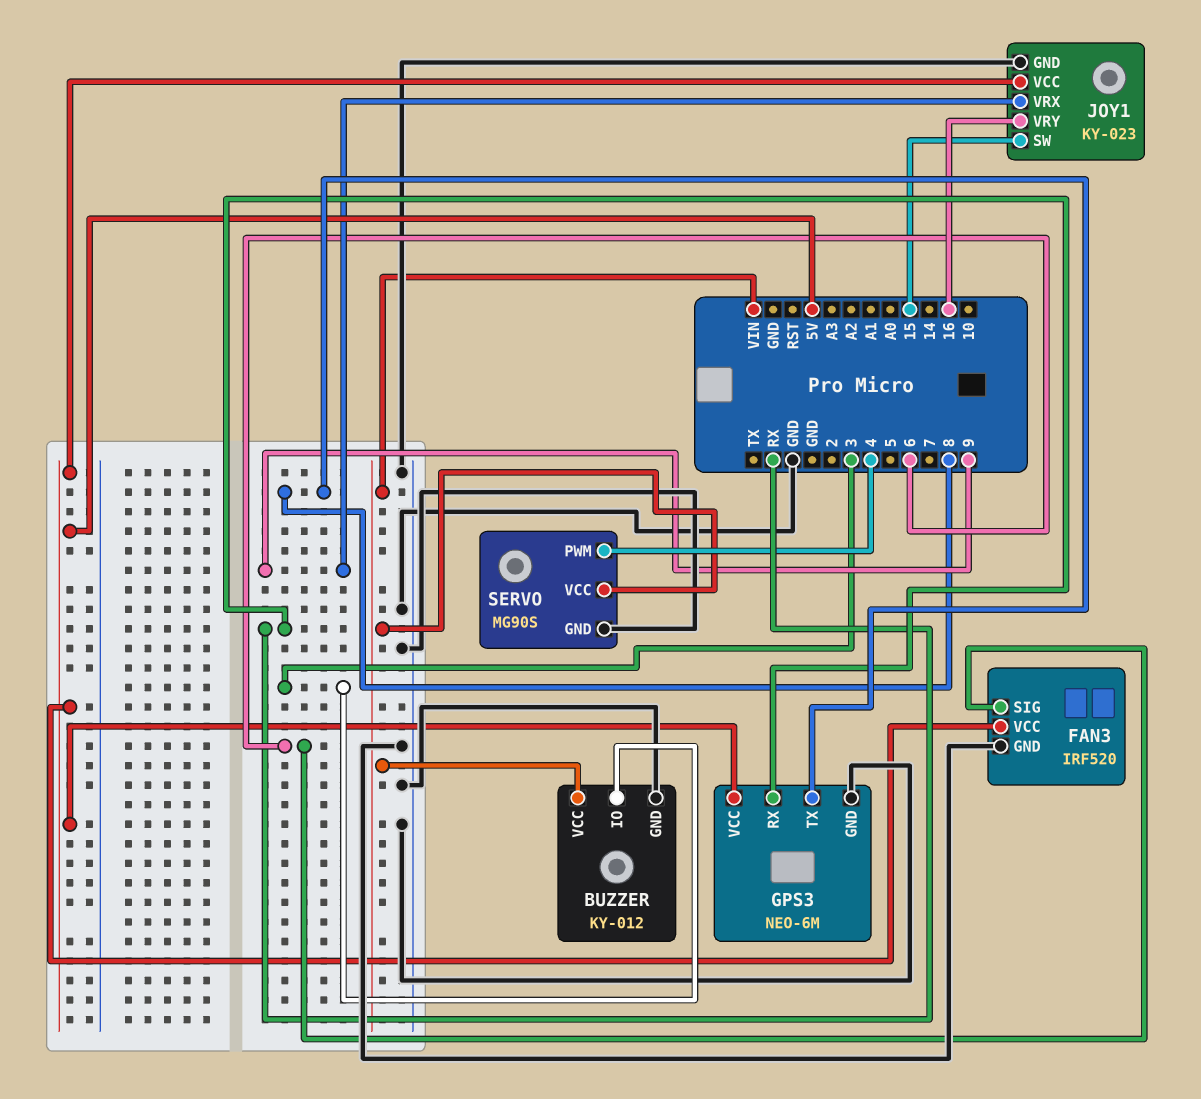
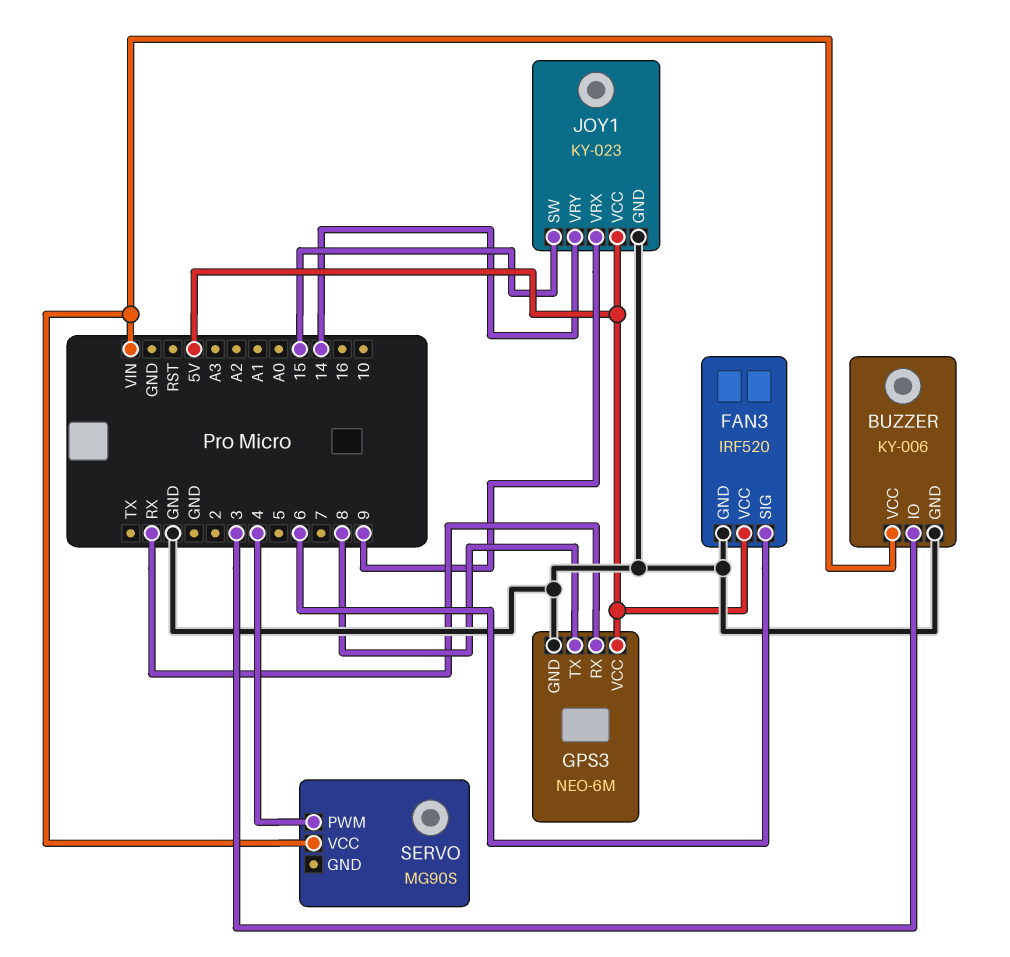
BUZZER: KY-012 -> KY-006
JOY1 pin VRY: 16 -> 14
SERVO pin GND: GND -> none

